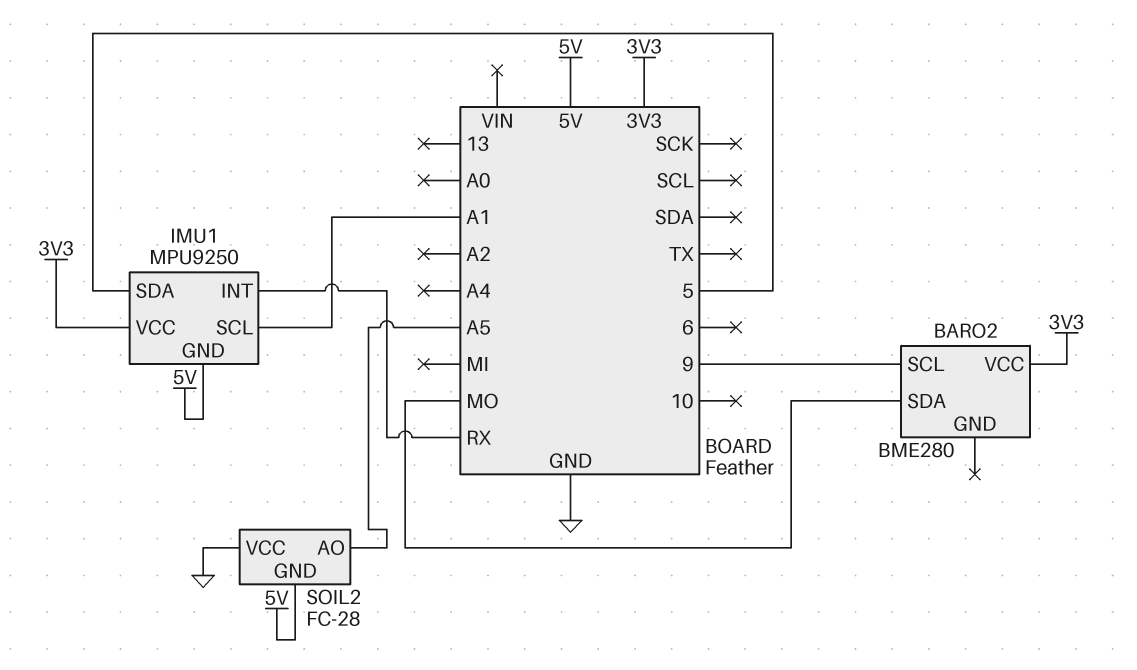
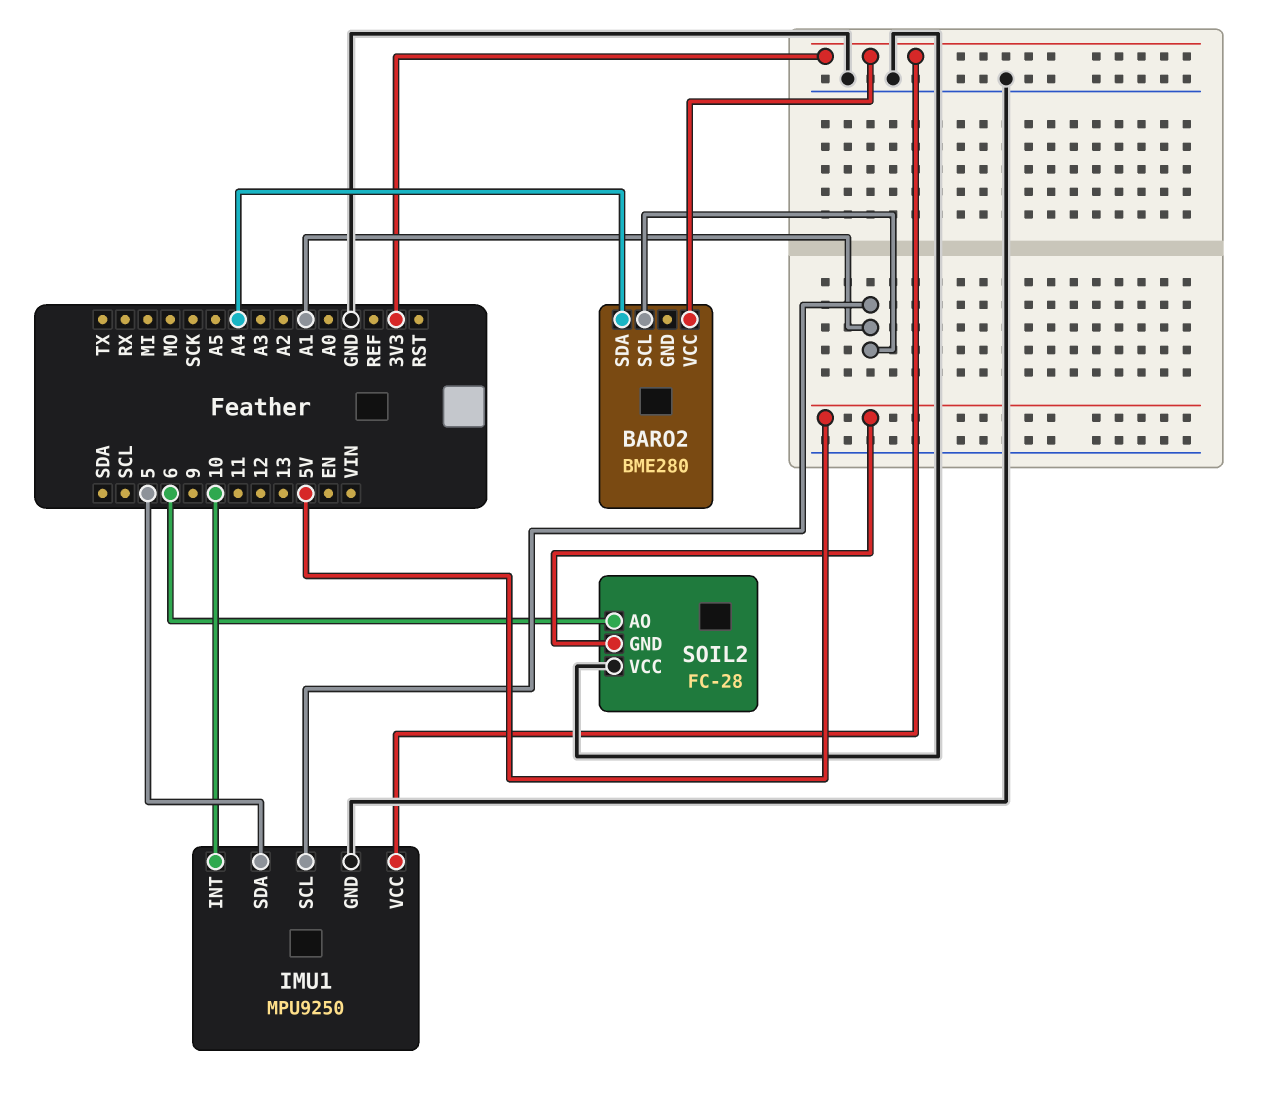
BARO2 pin SCL: 9 -> A1
BARO2 pin SDA: MO -> A4
IMU1 pin GND: 5V -> GND
IMU1 pin INT: RX -> 10
SOIL2 pin AO: A5 -> 6

